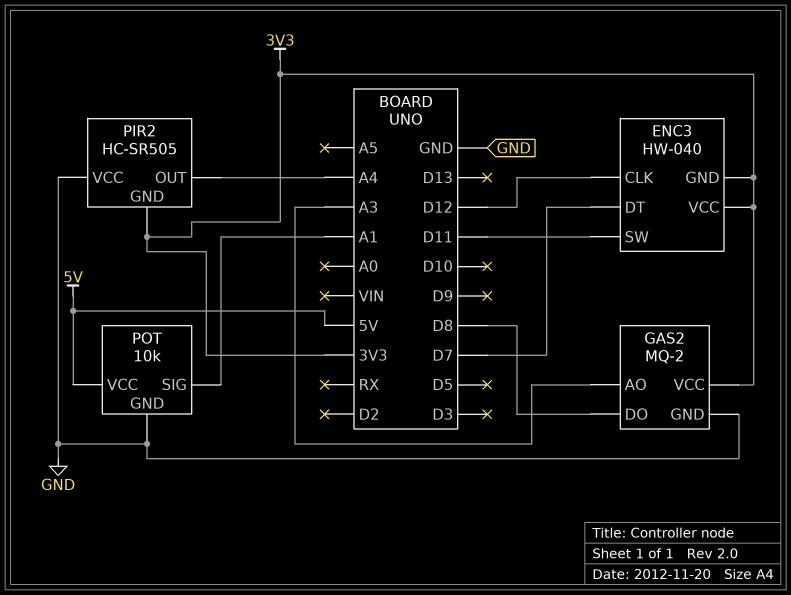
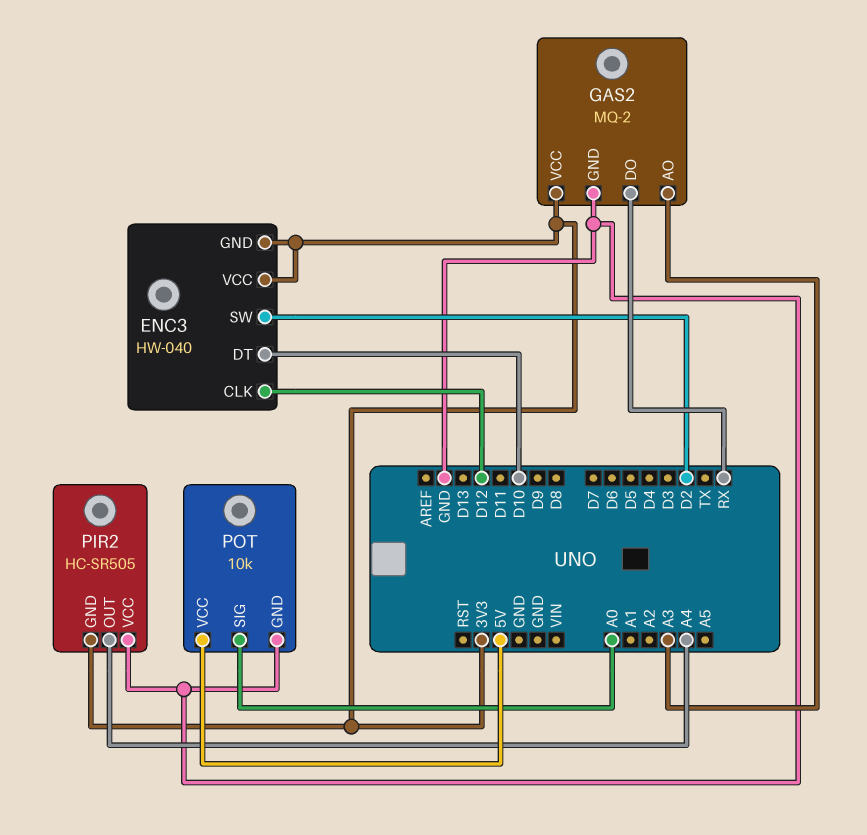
ENC3 pin DT: D7 -> D10
ENC3 pin SW: D11 -> D2
GAS2 pin DO: D8 -> RX
POT pin SIG: A1 -> A0

